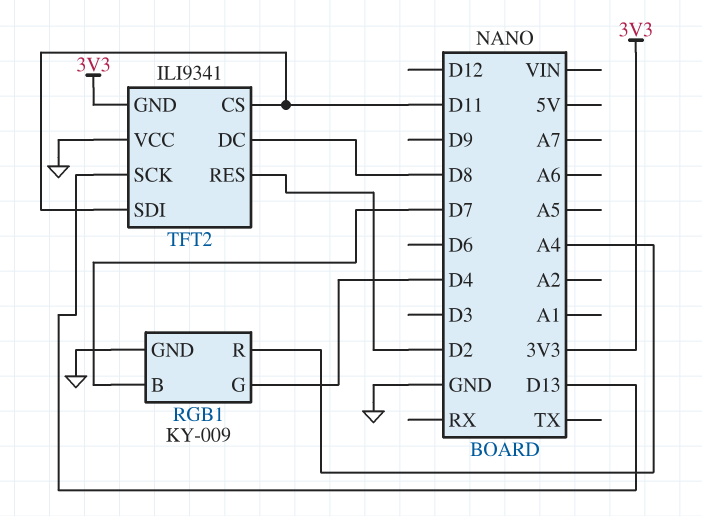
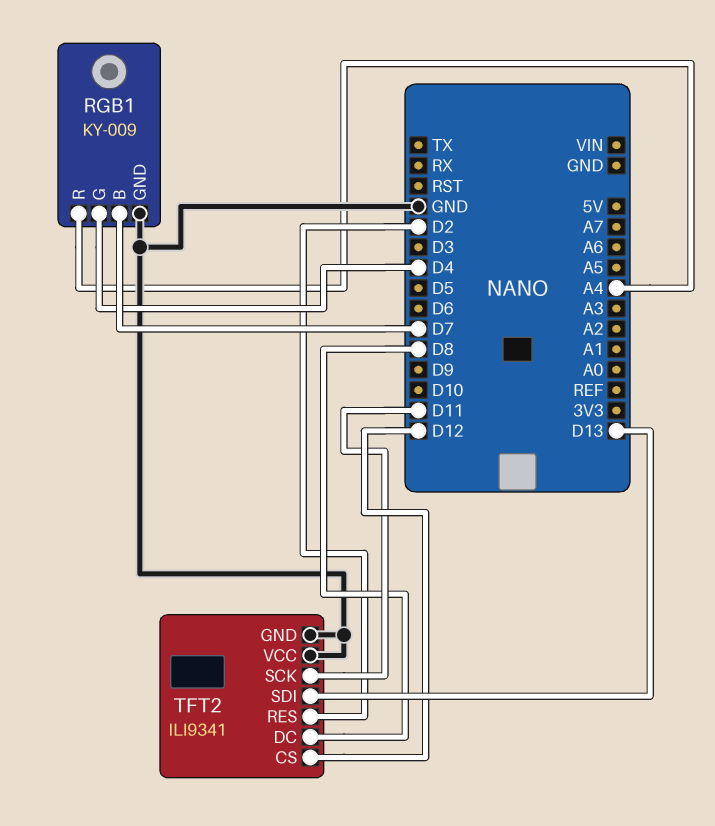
TFT2 pin CS: D11 -> D12
TFT2 pin GND: 3V3 -> GND
TFT2 pin SCK: D13 -> D11
TFT2 pin SDI: D11 -> D13

